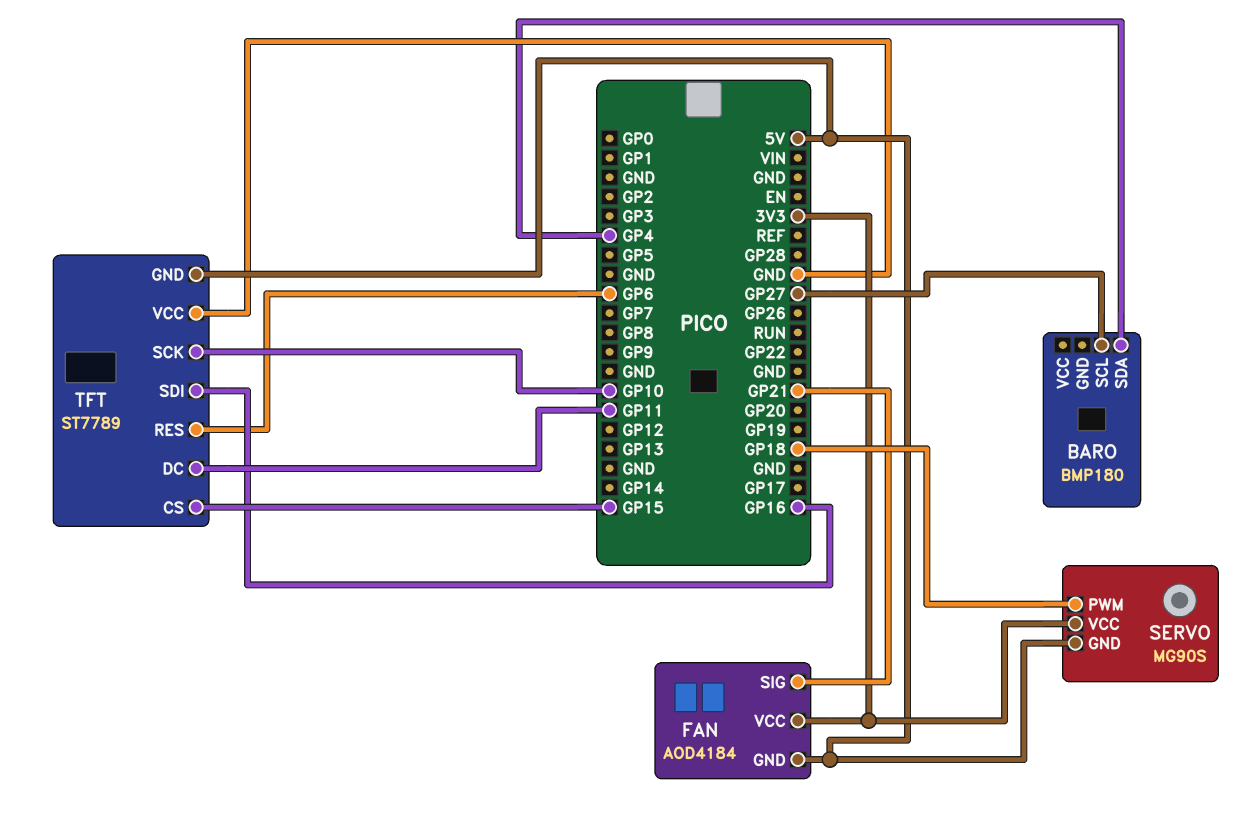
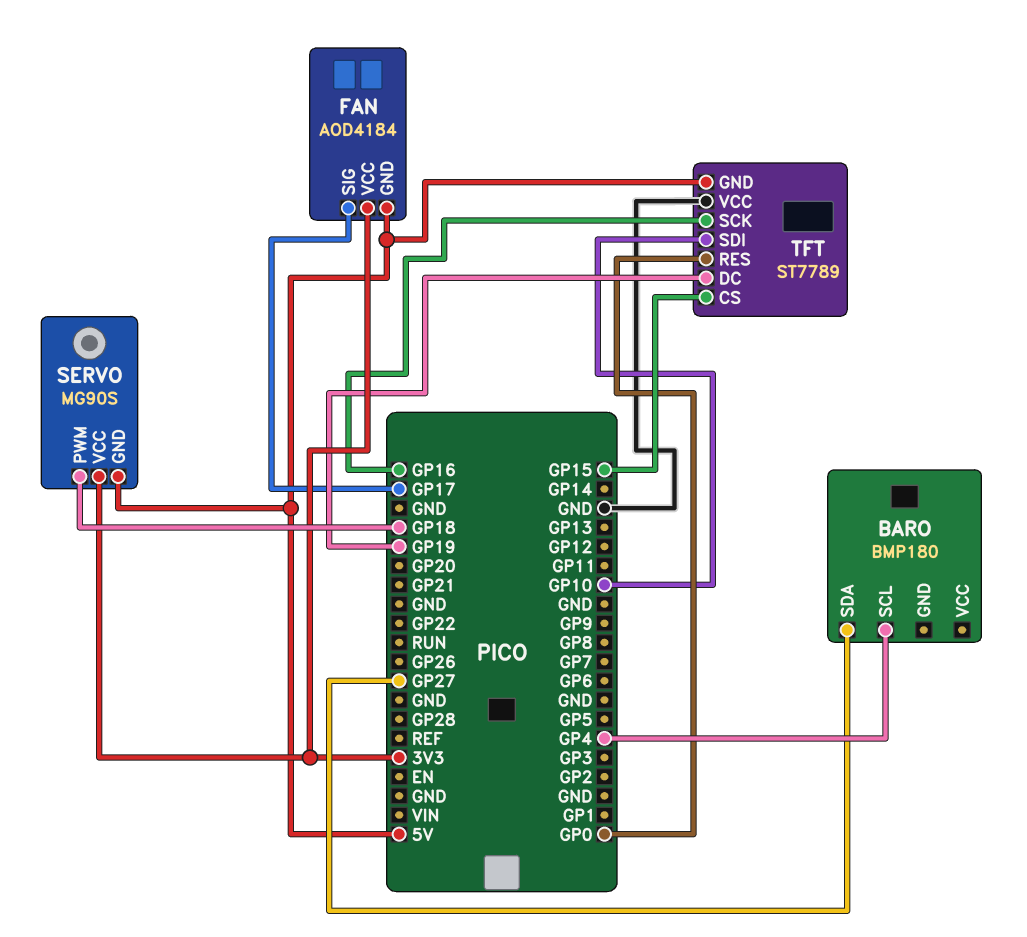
BARO pin SCL: GP27 -> GP4
BARO pin SDA: GP4 -> GP27
FAN pin SIG: GP21 -> GP17
TFT pin DC: GP11 -> GP19
TFT pin RES: GP6 -> GP0
TFT pin SCK: GP10 -> GP16
TFT pin SDI: GP16 -> GP10

